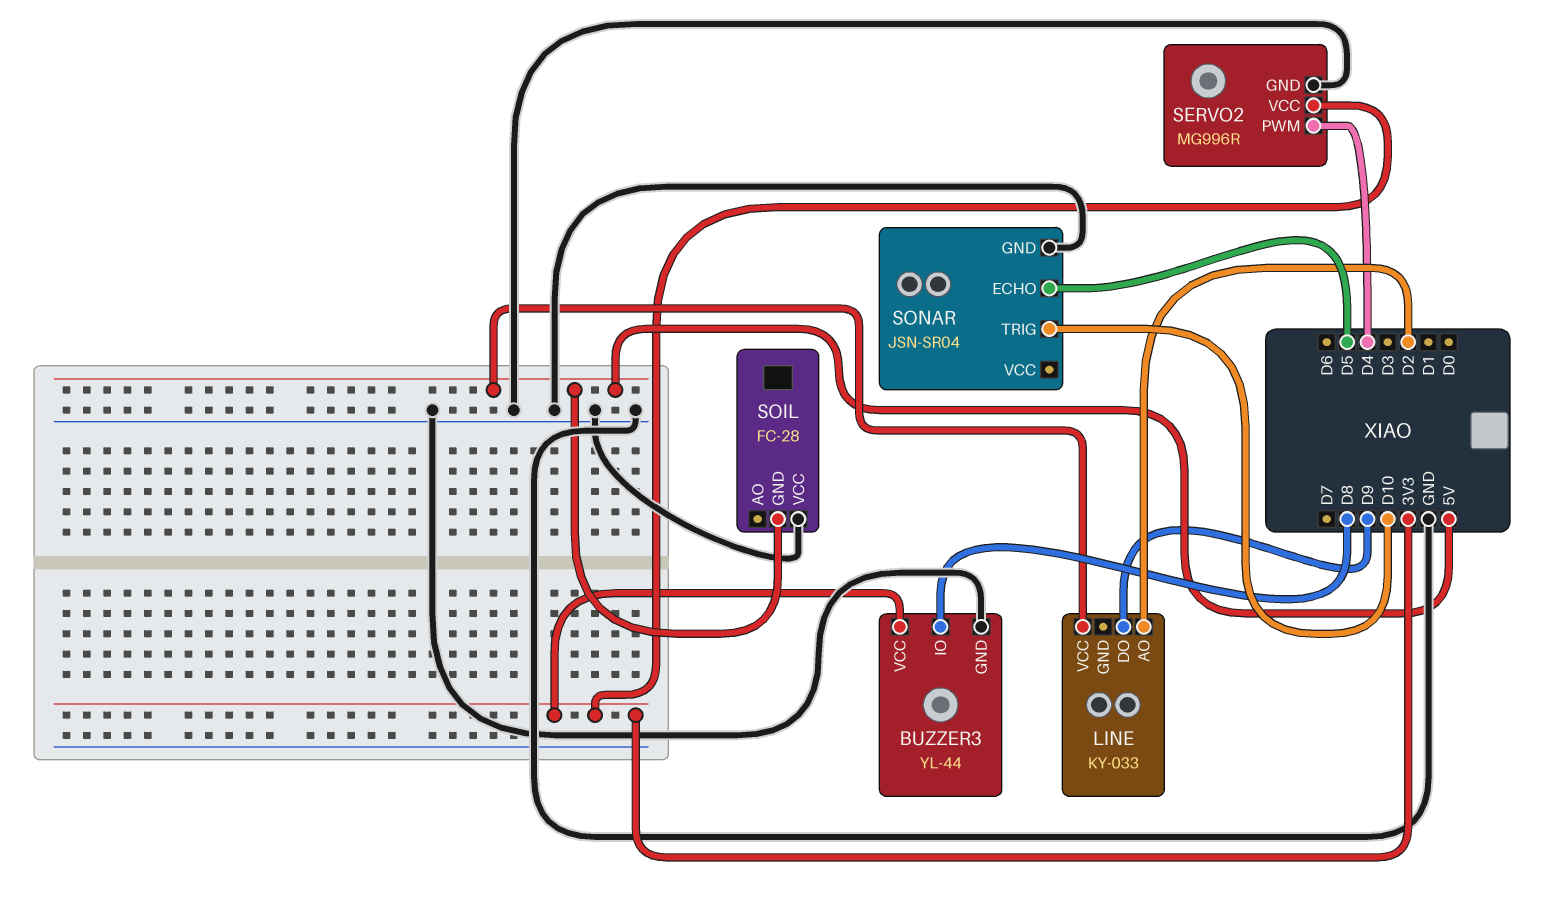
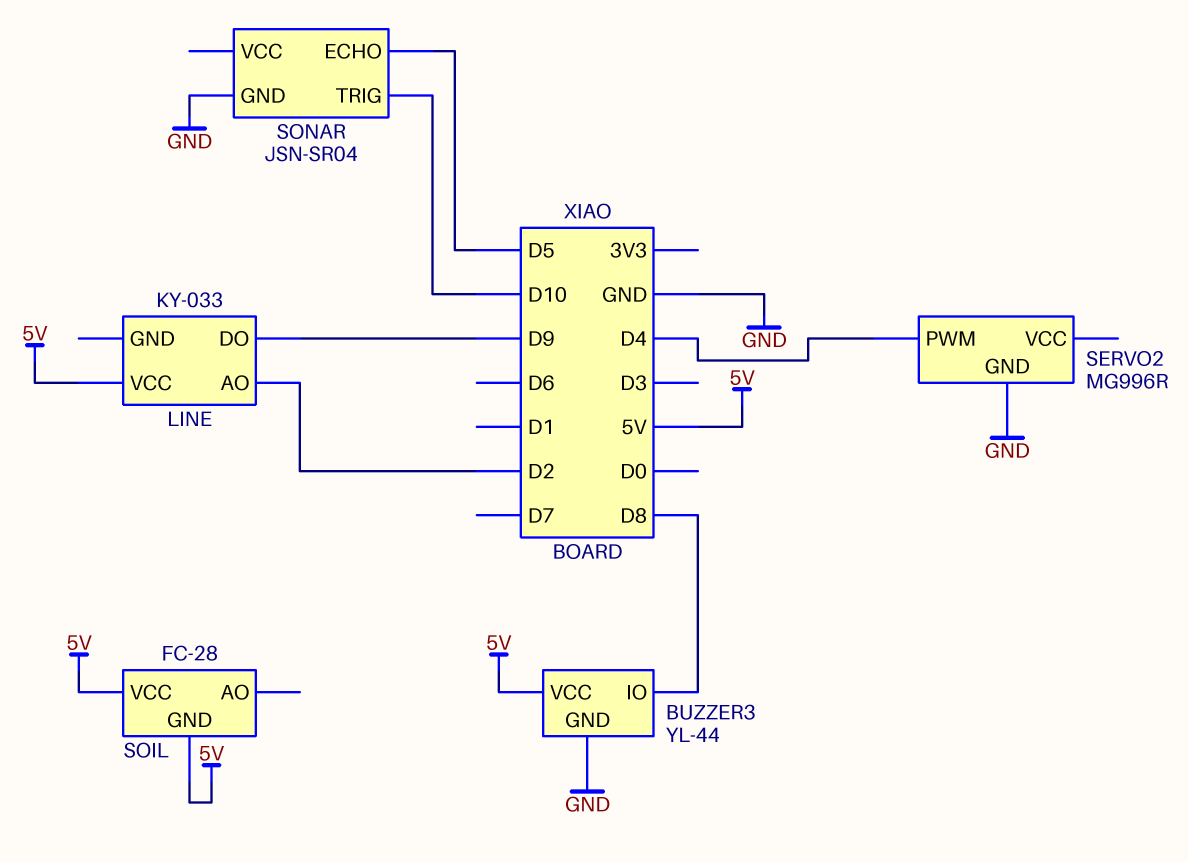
BUZZER3 pin VCC: 3V3 -> 5V
SERVO2 pin VCC: 3V3 -> none
SOIL pin VCC: GND -> 5V

